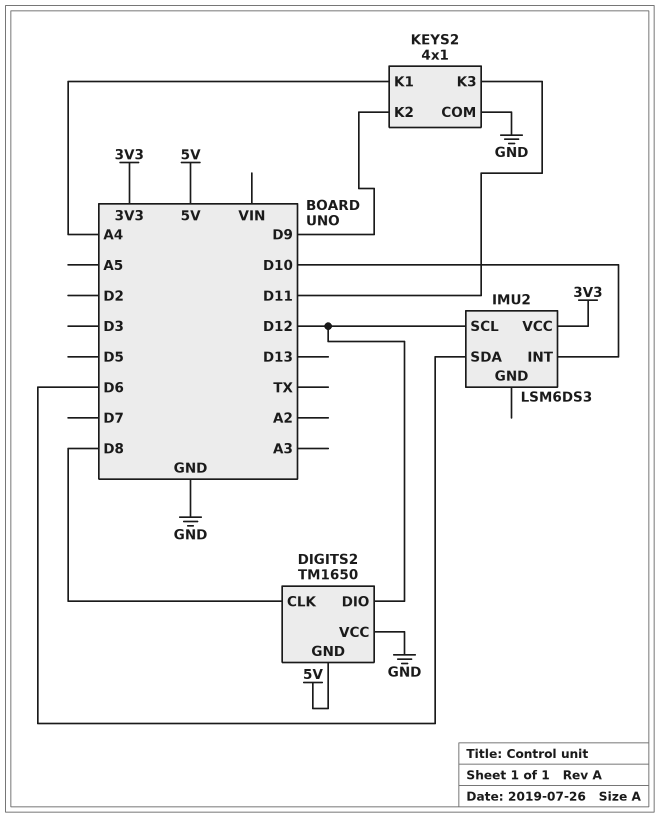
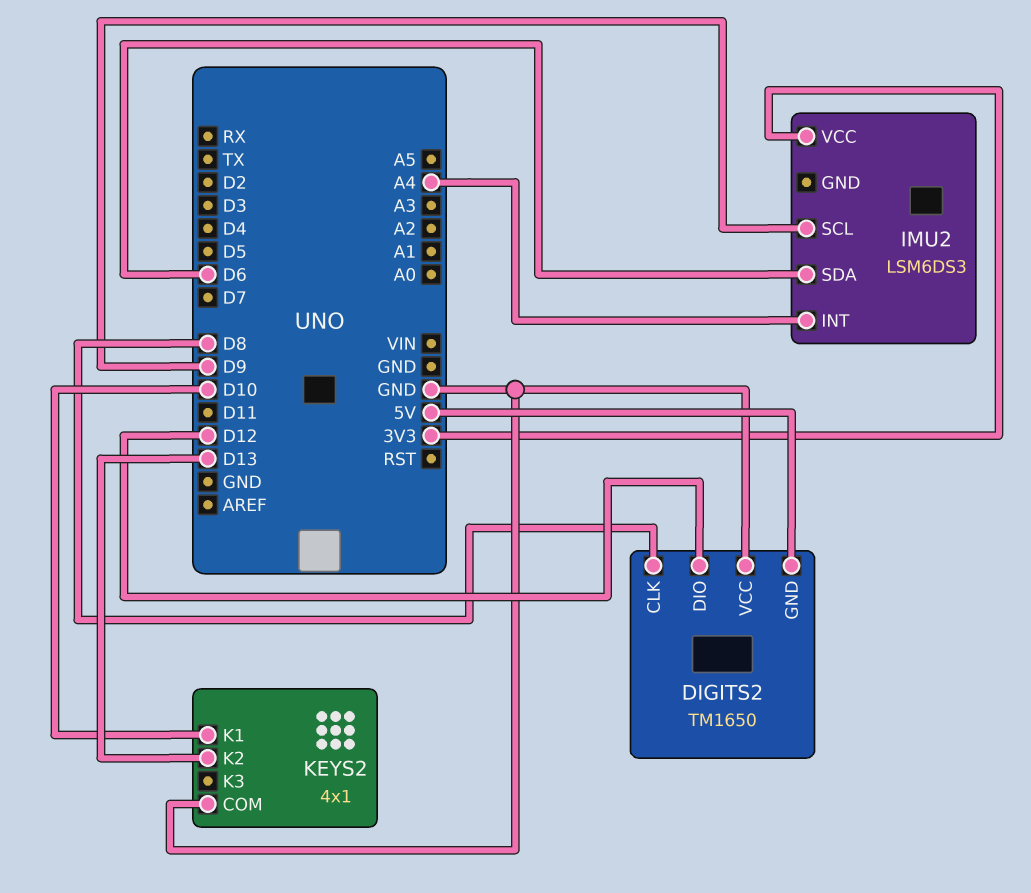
IMU2 pin INT: D10 -> A4
IMU2 pin SCL: D12 -> D9
KEYS2 pin K1: A4 -> D10
KEYS2 pin K2: D9 -> D13
KEYS2 pin K3: D11 -> none

